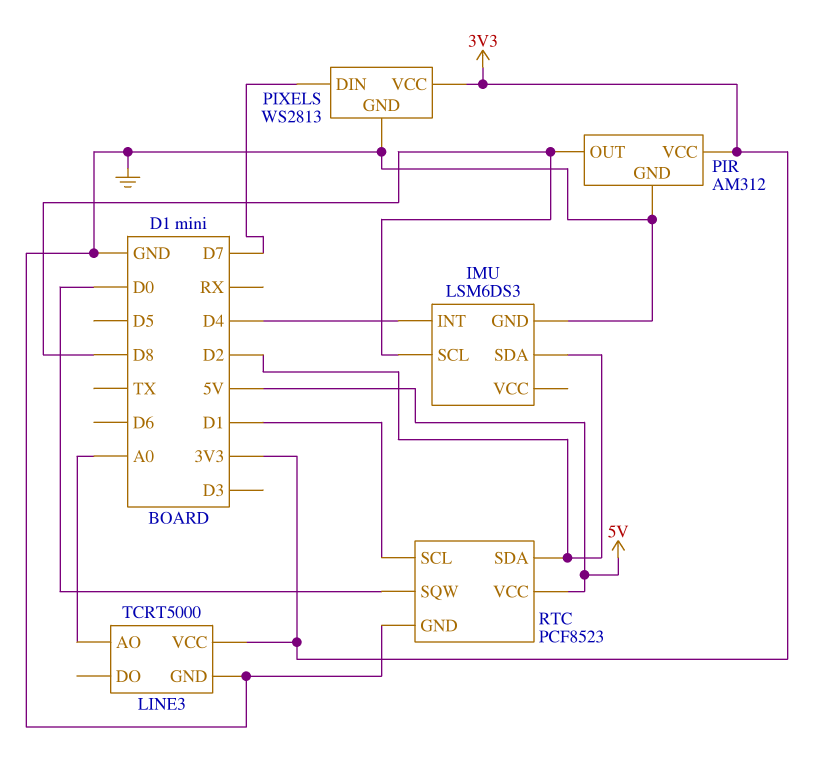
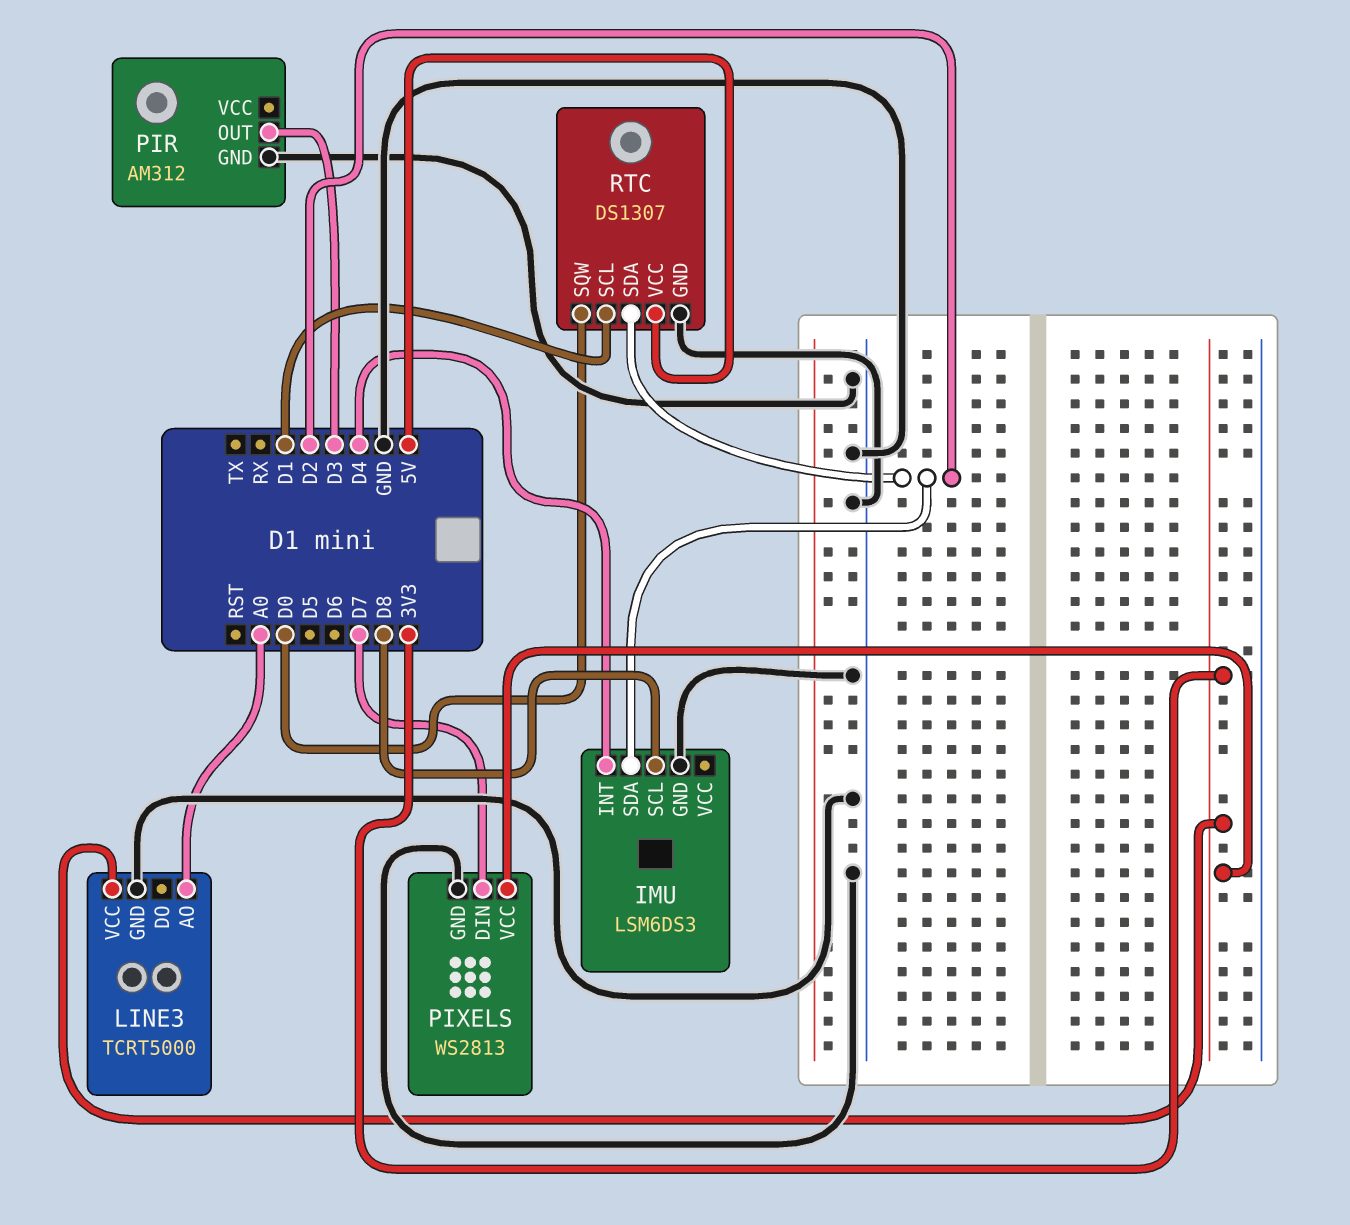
PIR pin OUT: D8 -> D3
PIR pin VCC: 3V3 -> none
RTC: PCF8523 -> DS1307

